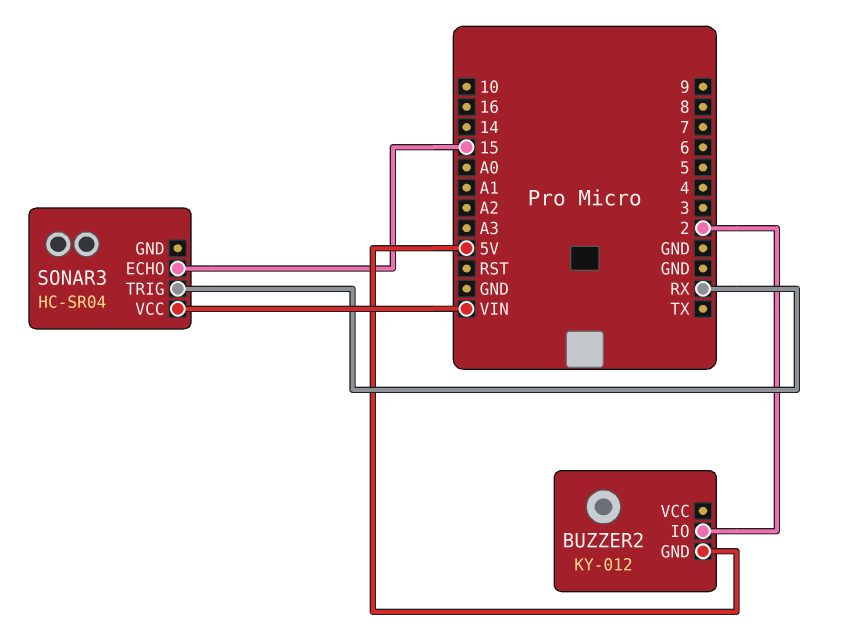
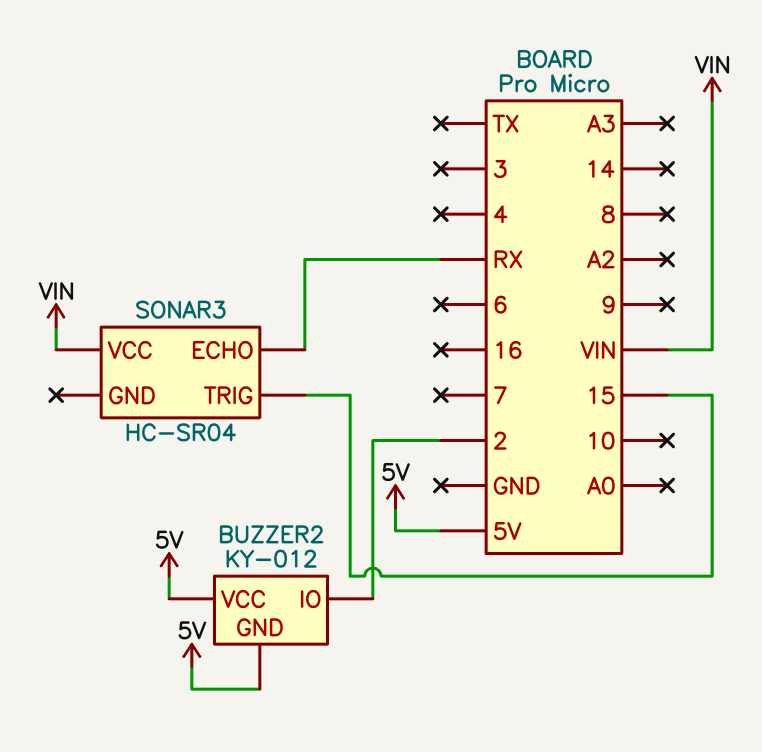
BUZZER2 pin VCC: none -> 5V
SONAR3 pin ECHO: 15 -> RX
SONAR3 pin TRIG: RX -> 15

